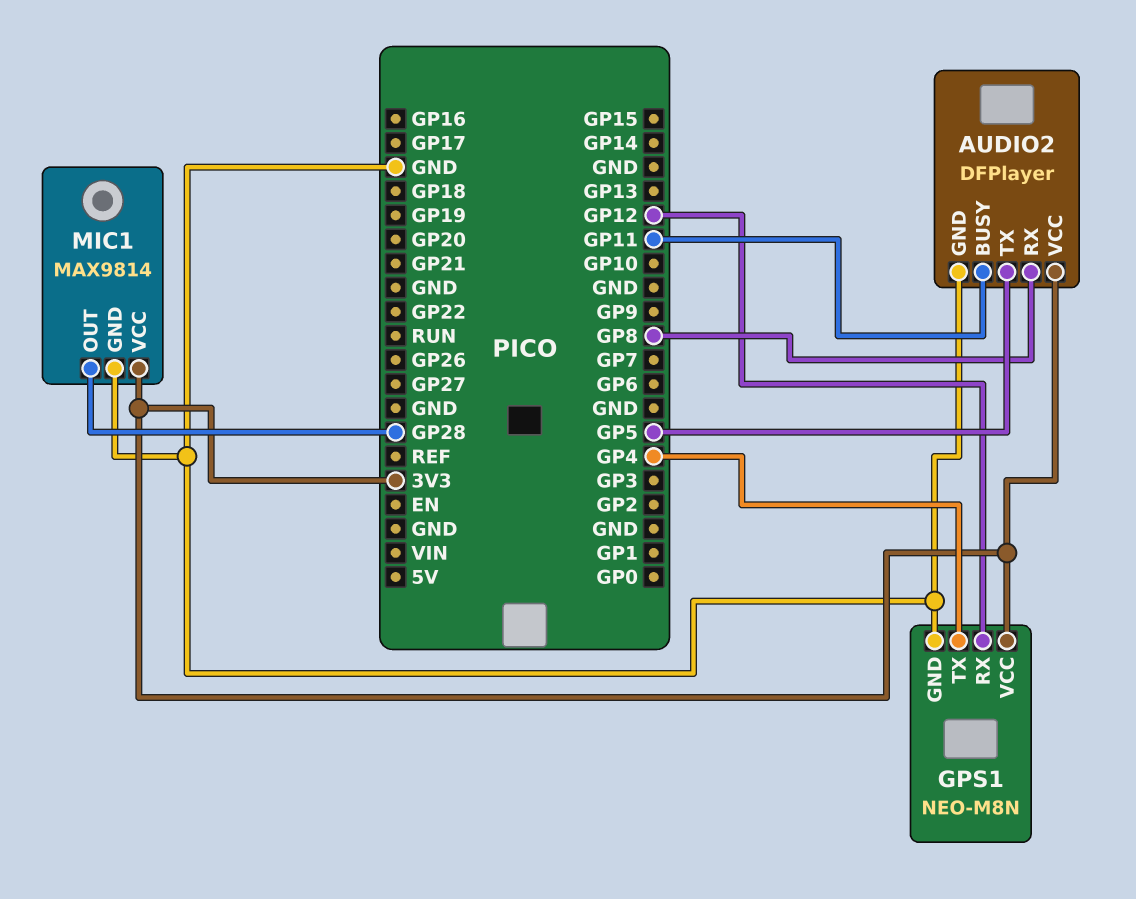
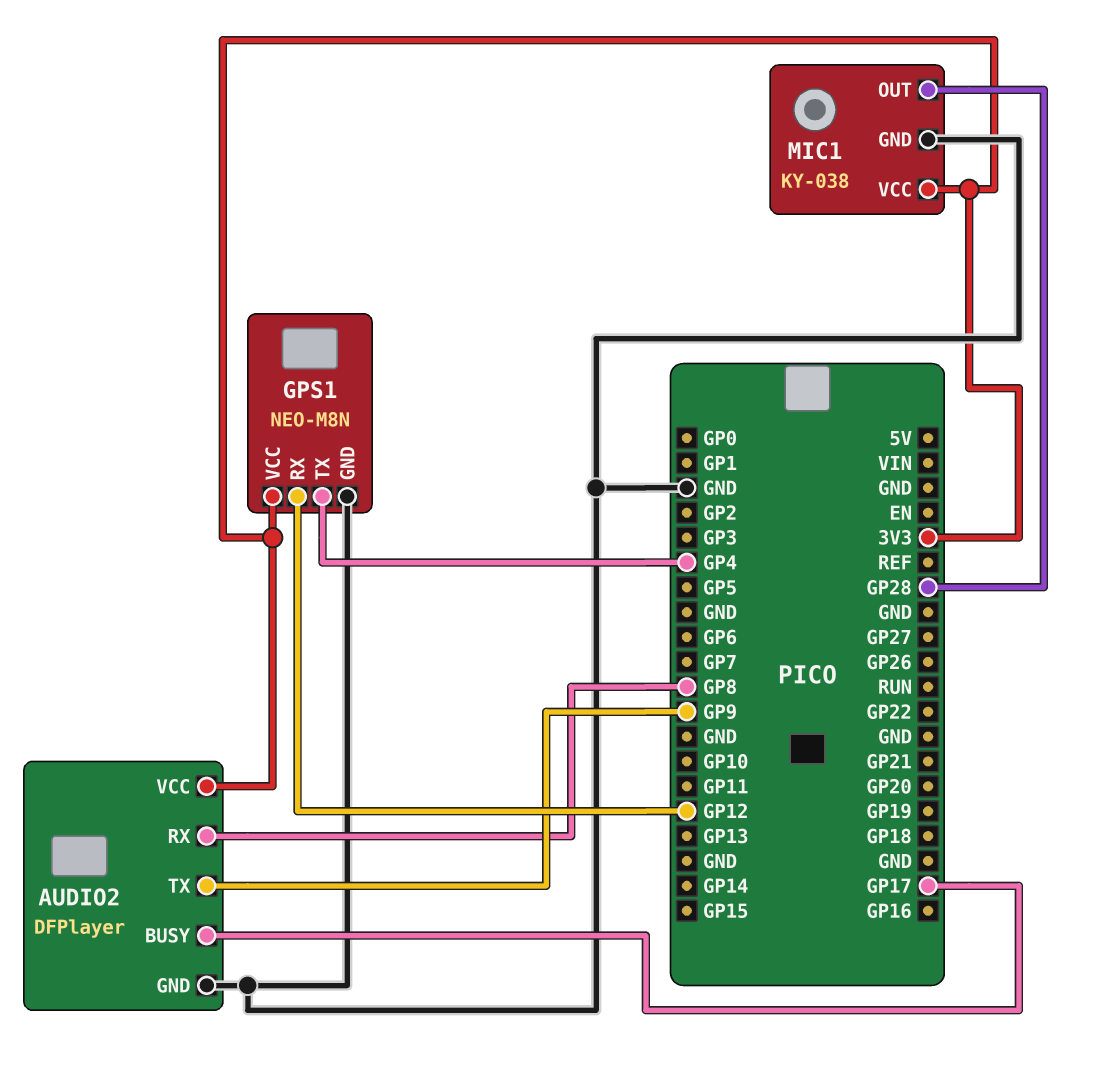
AUDIO2 pin BUSY: GP11 -> GP17
AUDIO2 pin TX: GP5 -> GP9
MIC1: MAX9814 -> KY-038

